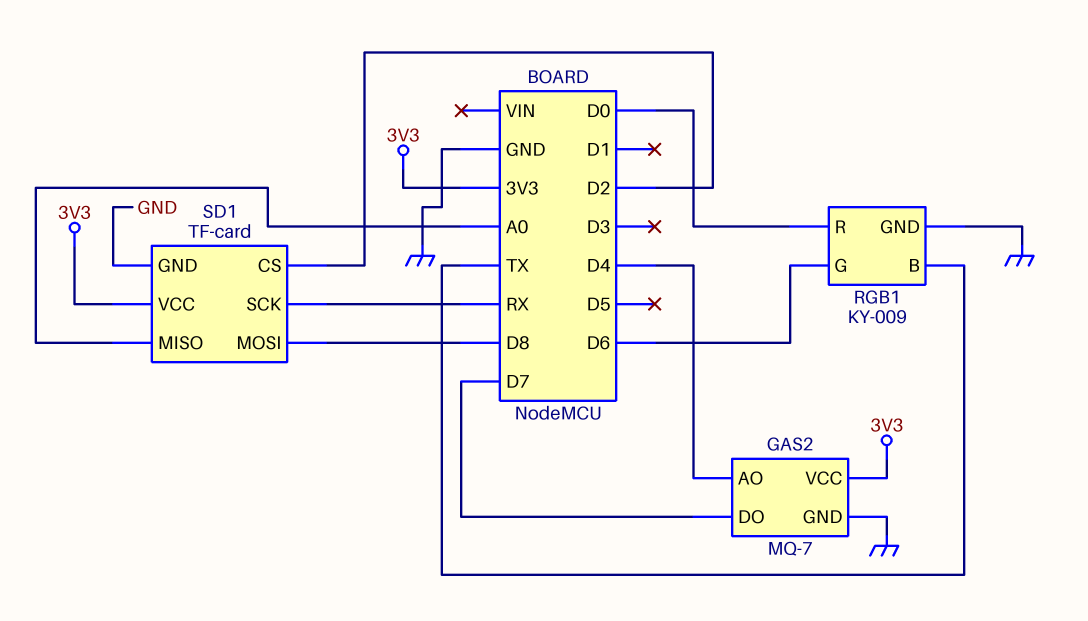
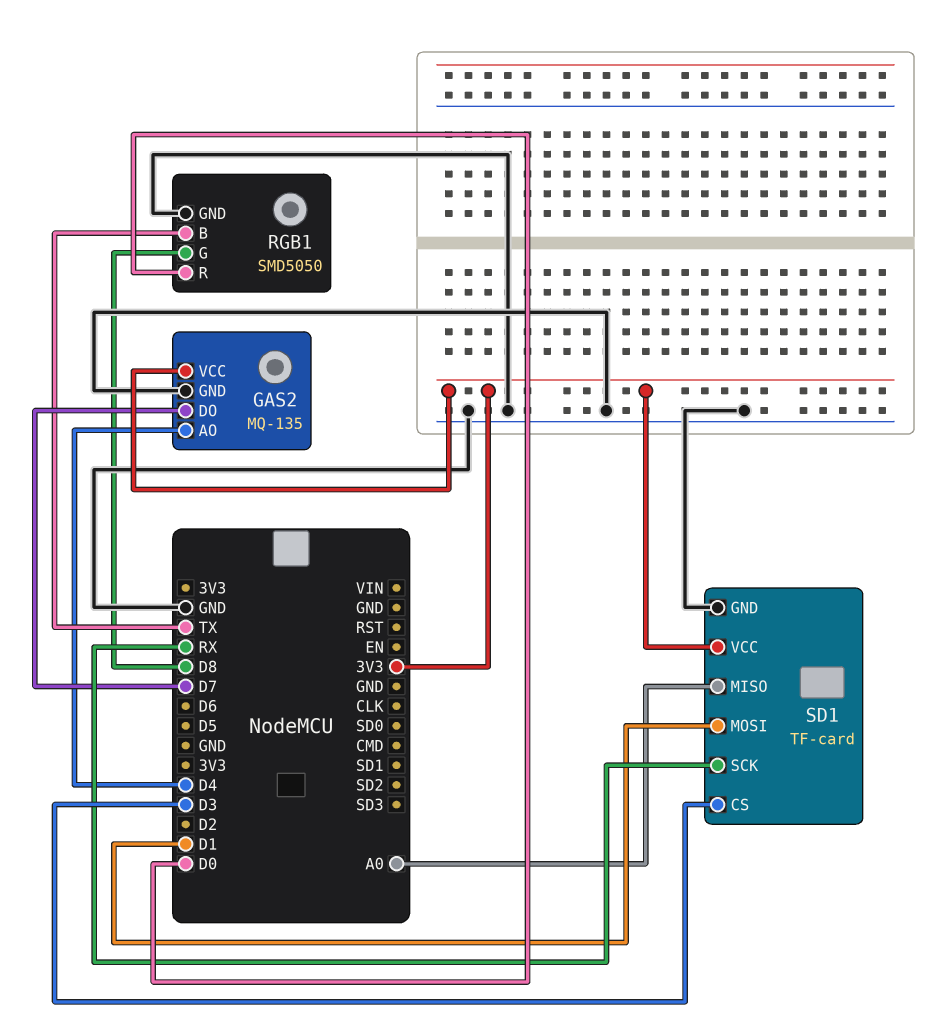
GAS2: MQ-7 -> MQ-135
RGB1: KY-009 -> SMD5050
RGB1 pin G: D6 -> D8
SD1 pin CS: D2 -> D3
SD1 pin MOSI: D8 -> D1

